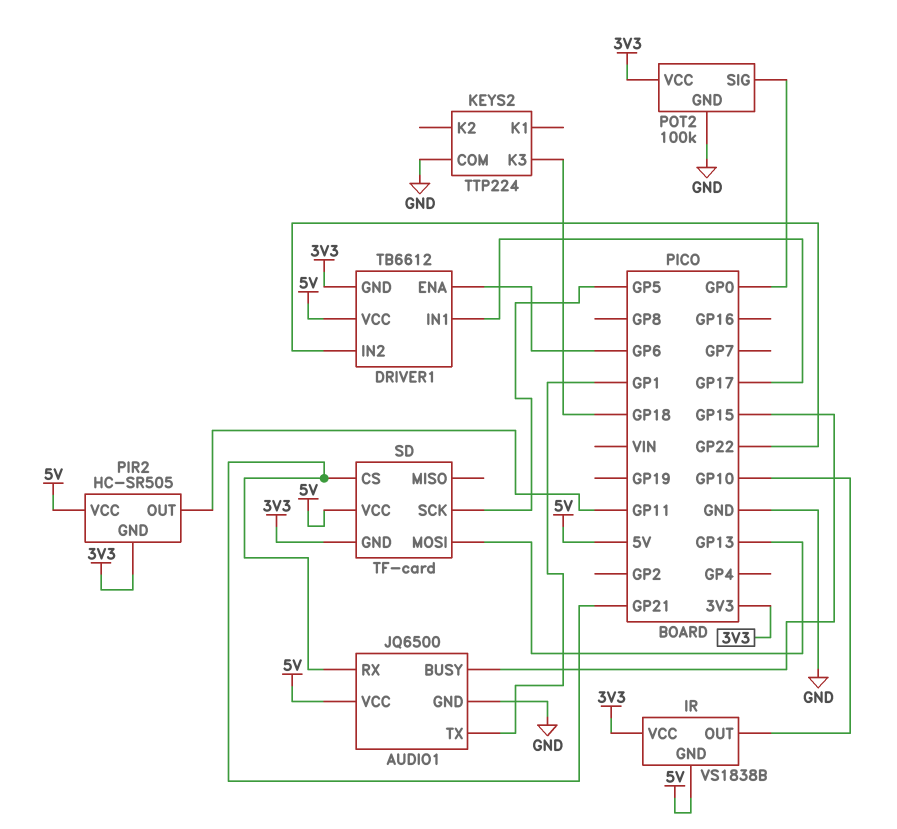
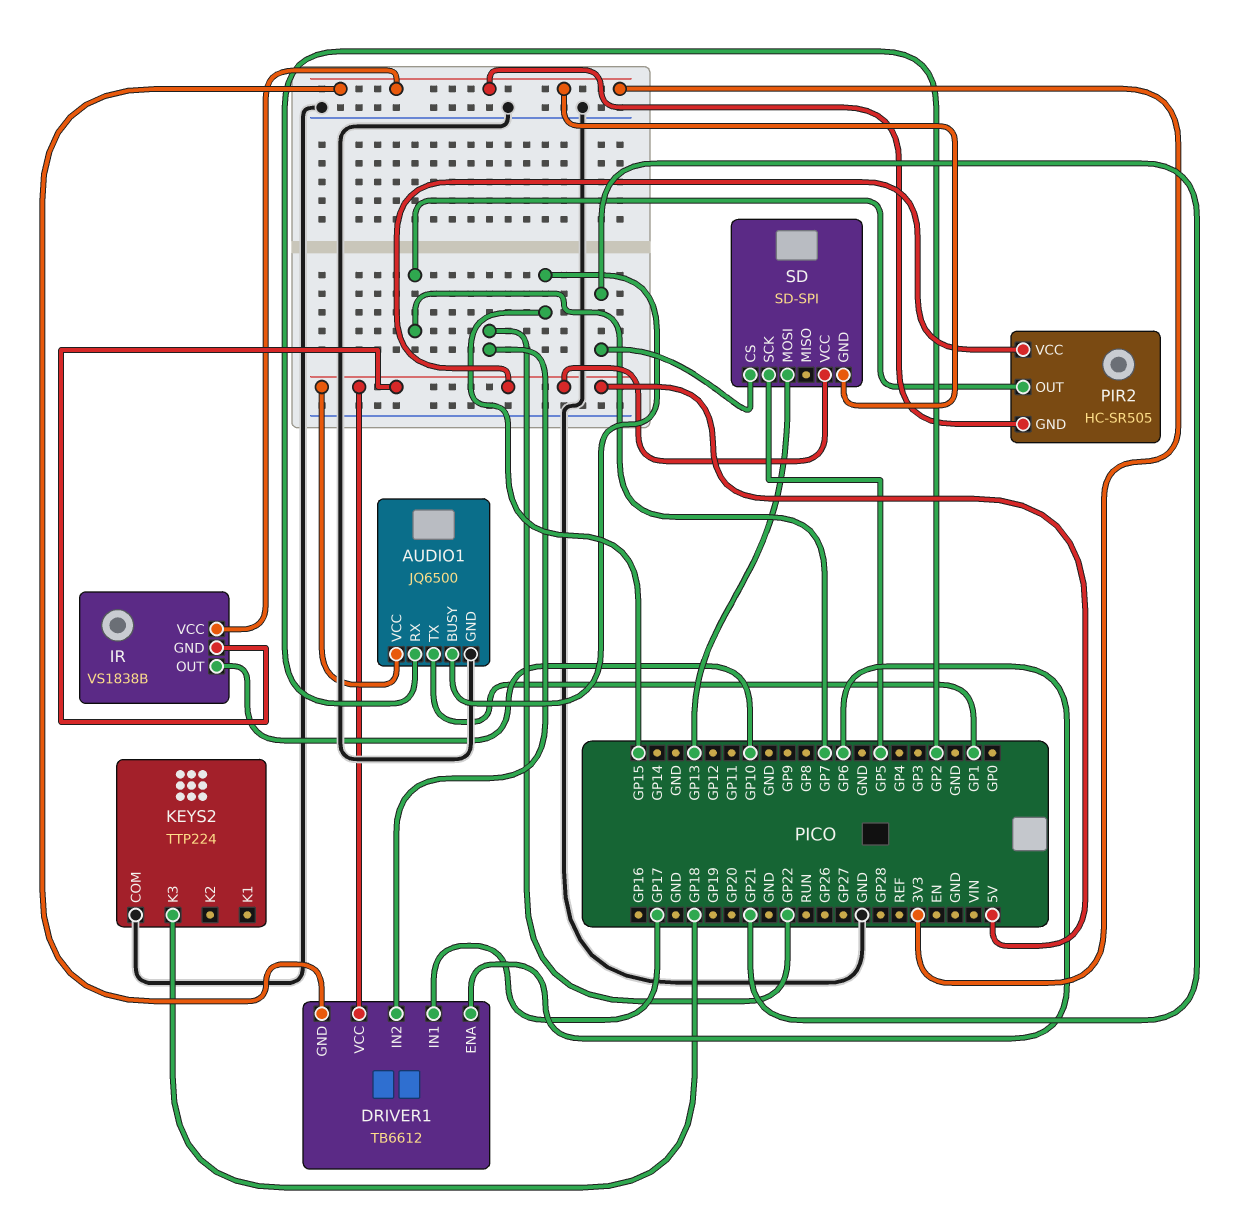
AUDIO1 pin RX: GP21 -> GP2
PIR2 pin OUT: GP11 -> GP7
POT2: 100k -> none
POT2 pin GND: GND -> none
POT2 pin SIG: GP0 -> none
POT2 pin VCC: 3V3 -> none
SD: TF-card -> SD-SPI

